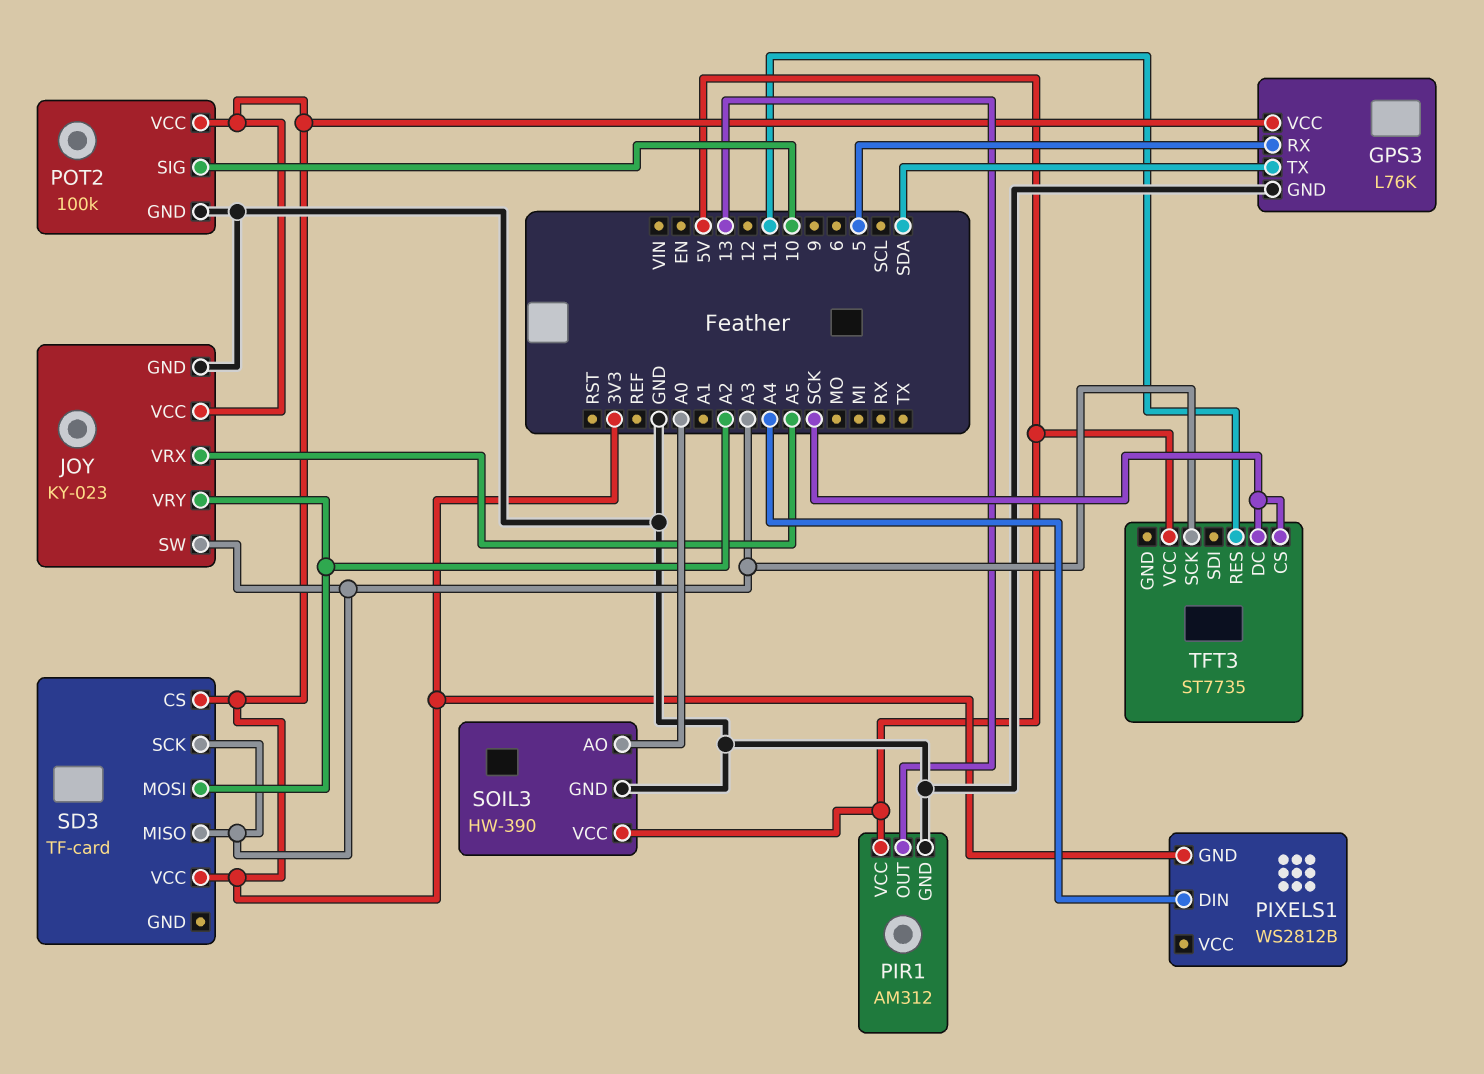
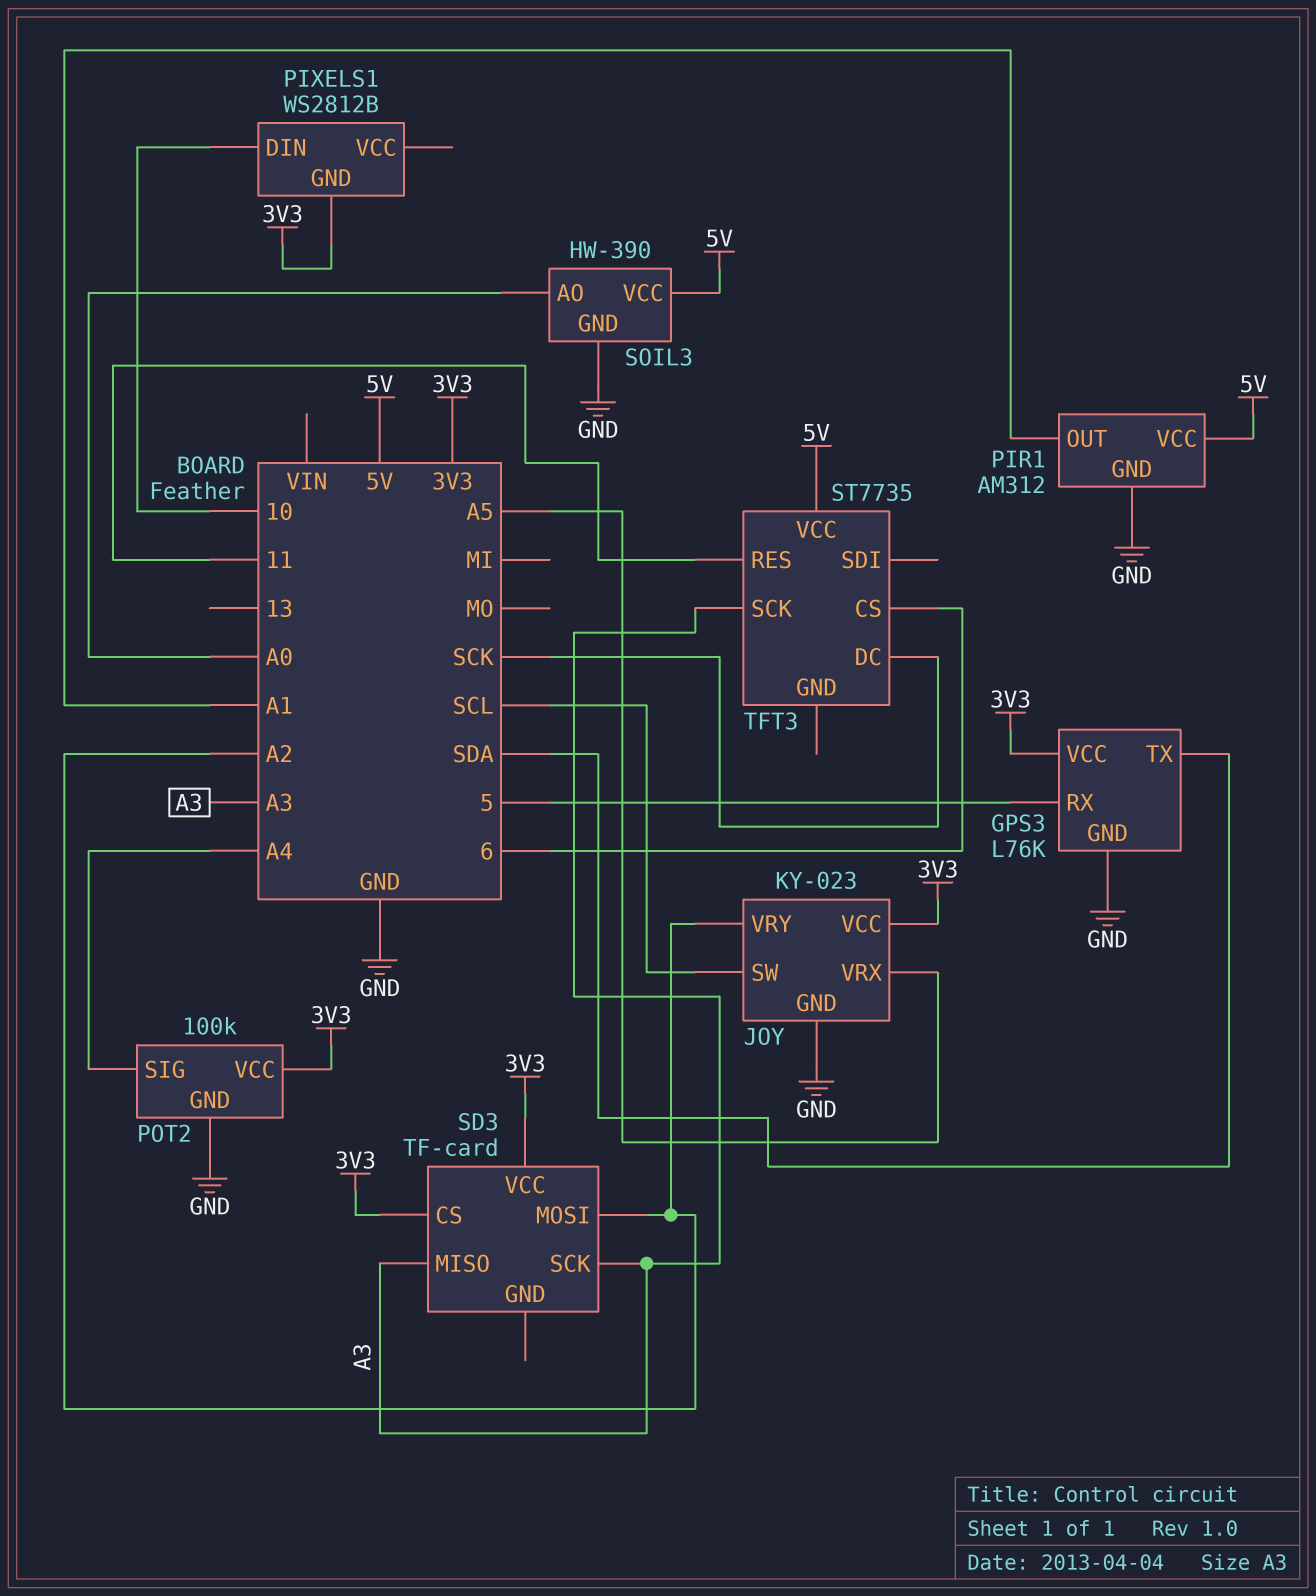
JOY pin SW: A3 -> SCL
PIR1 pin OUT: 13 -> A1
PIXELS1 pin DIN: A4 -> 10
POT2 pin SIG: 10 -> A4
TFT3 pin CS: SCK -> 6

